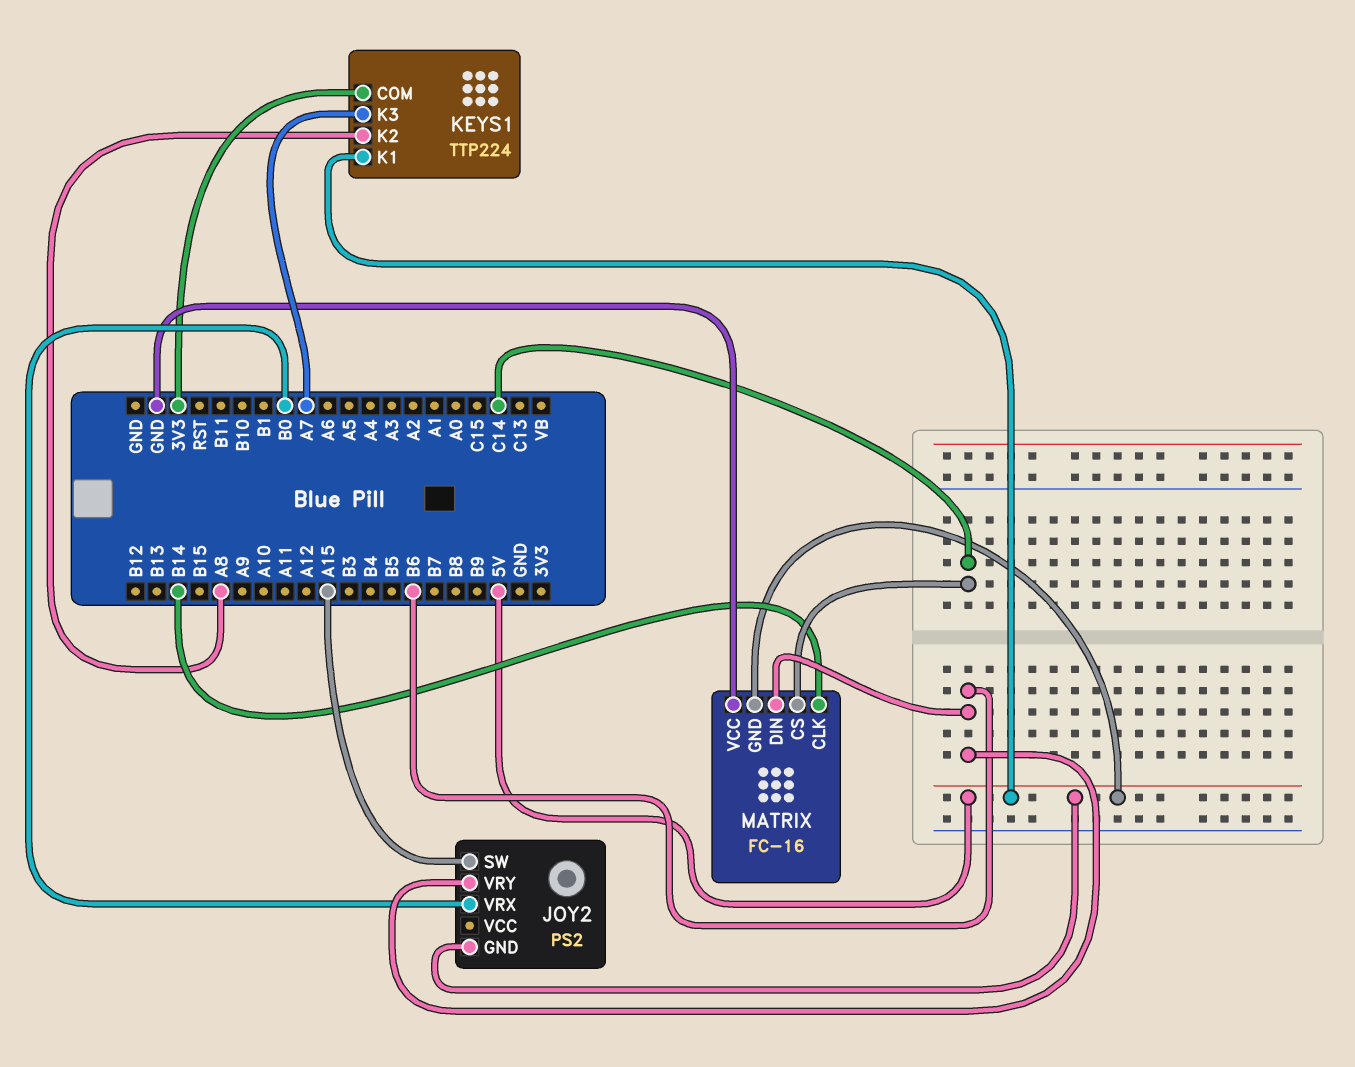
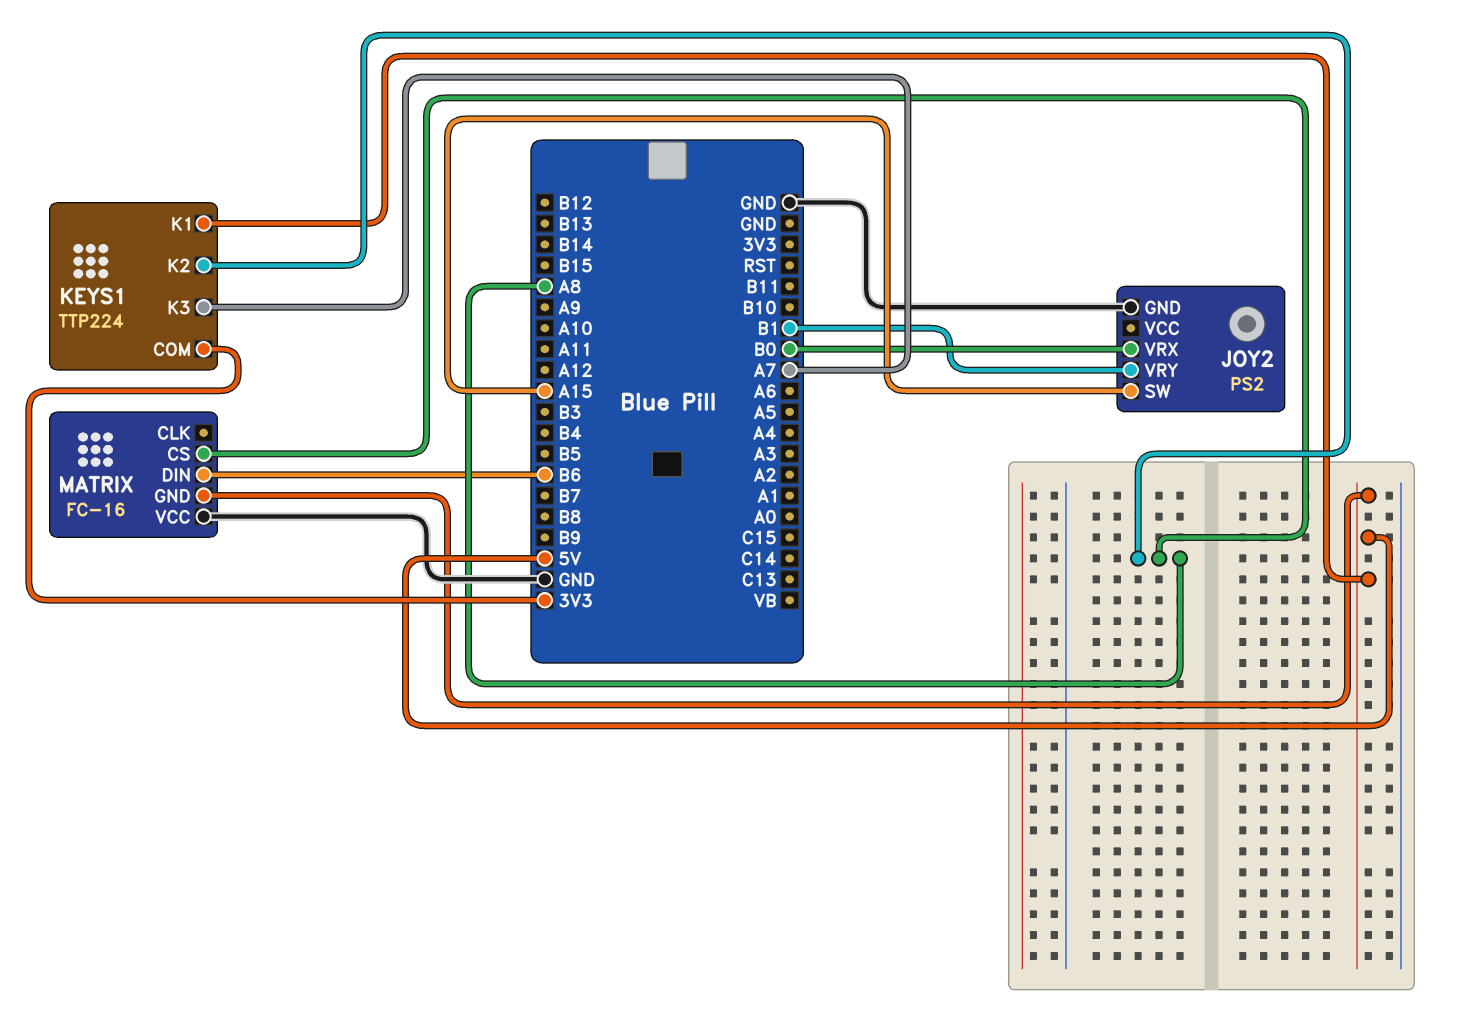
JOY2 pin GND: 5V -> GND
JOY2 pin VRY: B6 -> B1
MATRIX pin CLK: B14 -> none
MATRIX pin CS: C14 -> A8

